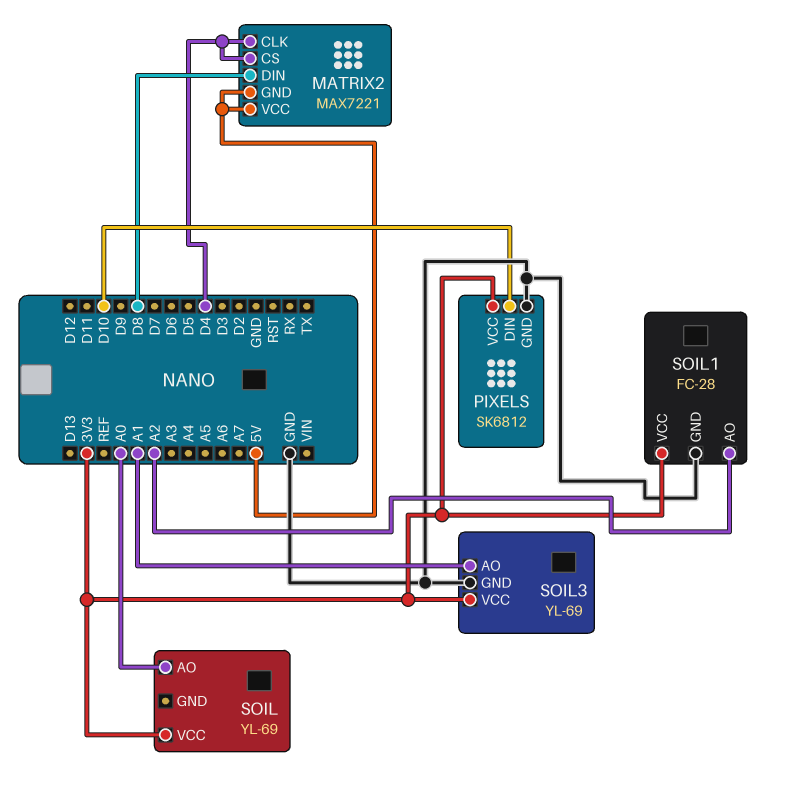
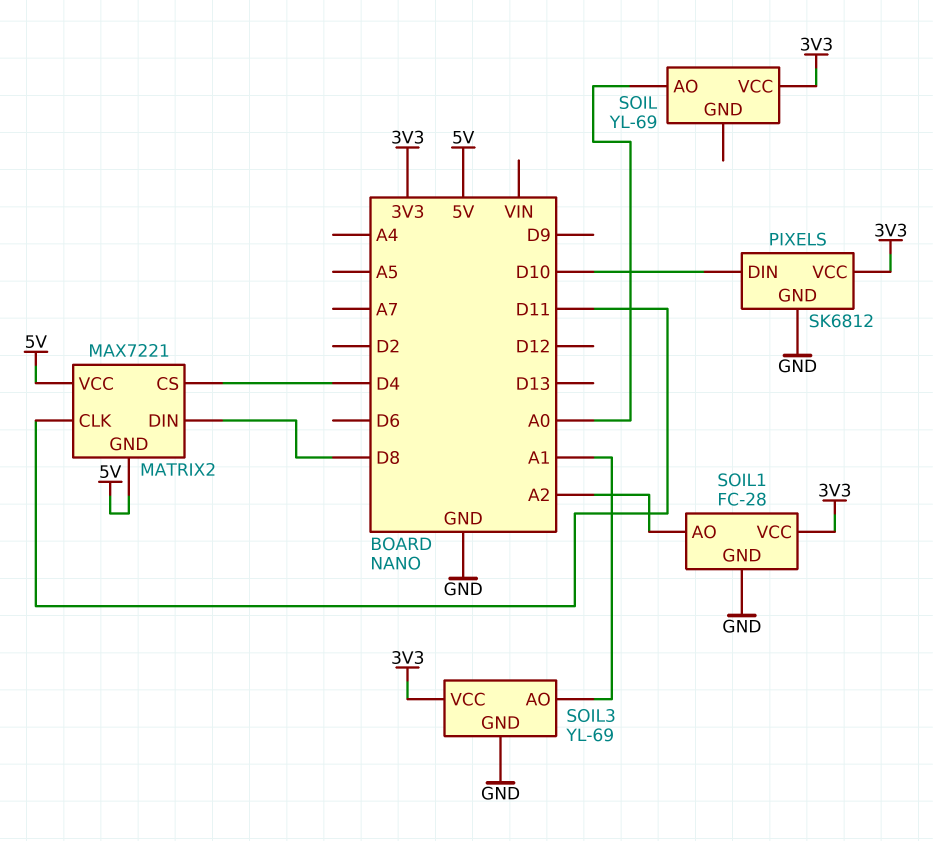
MATRIX2 pin CLK: D4 -> D11

